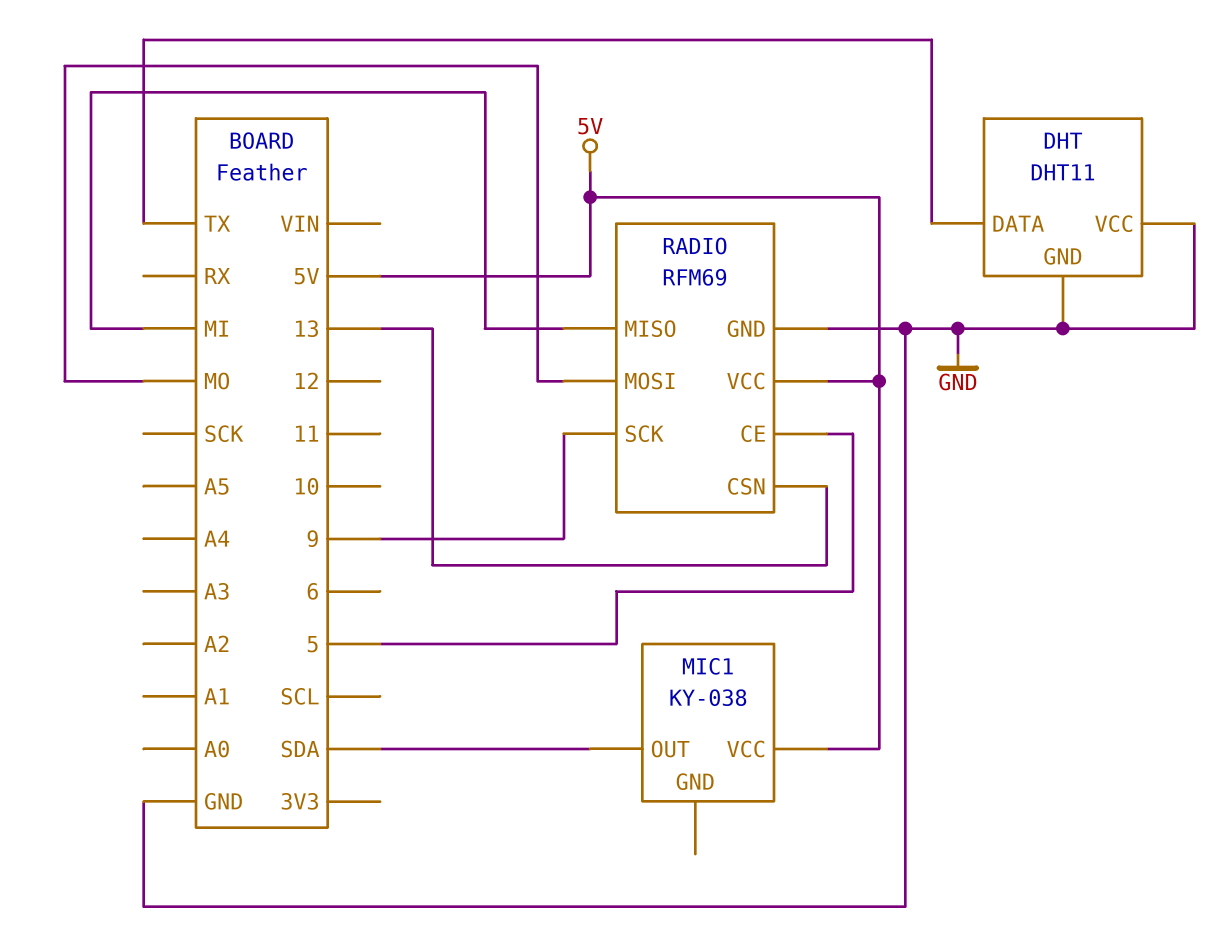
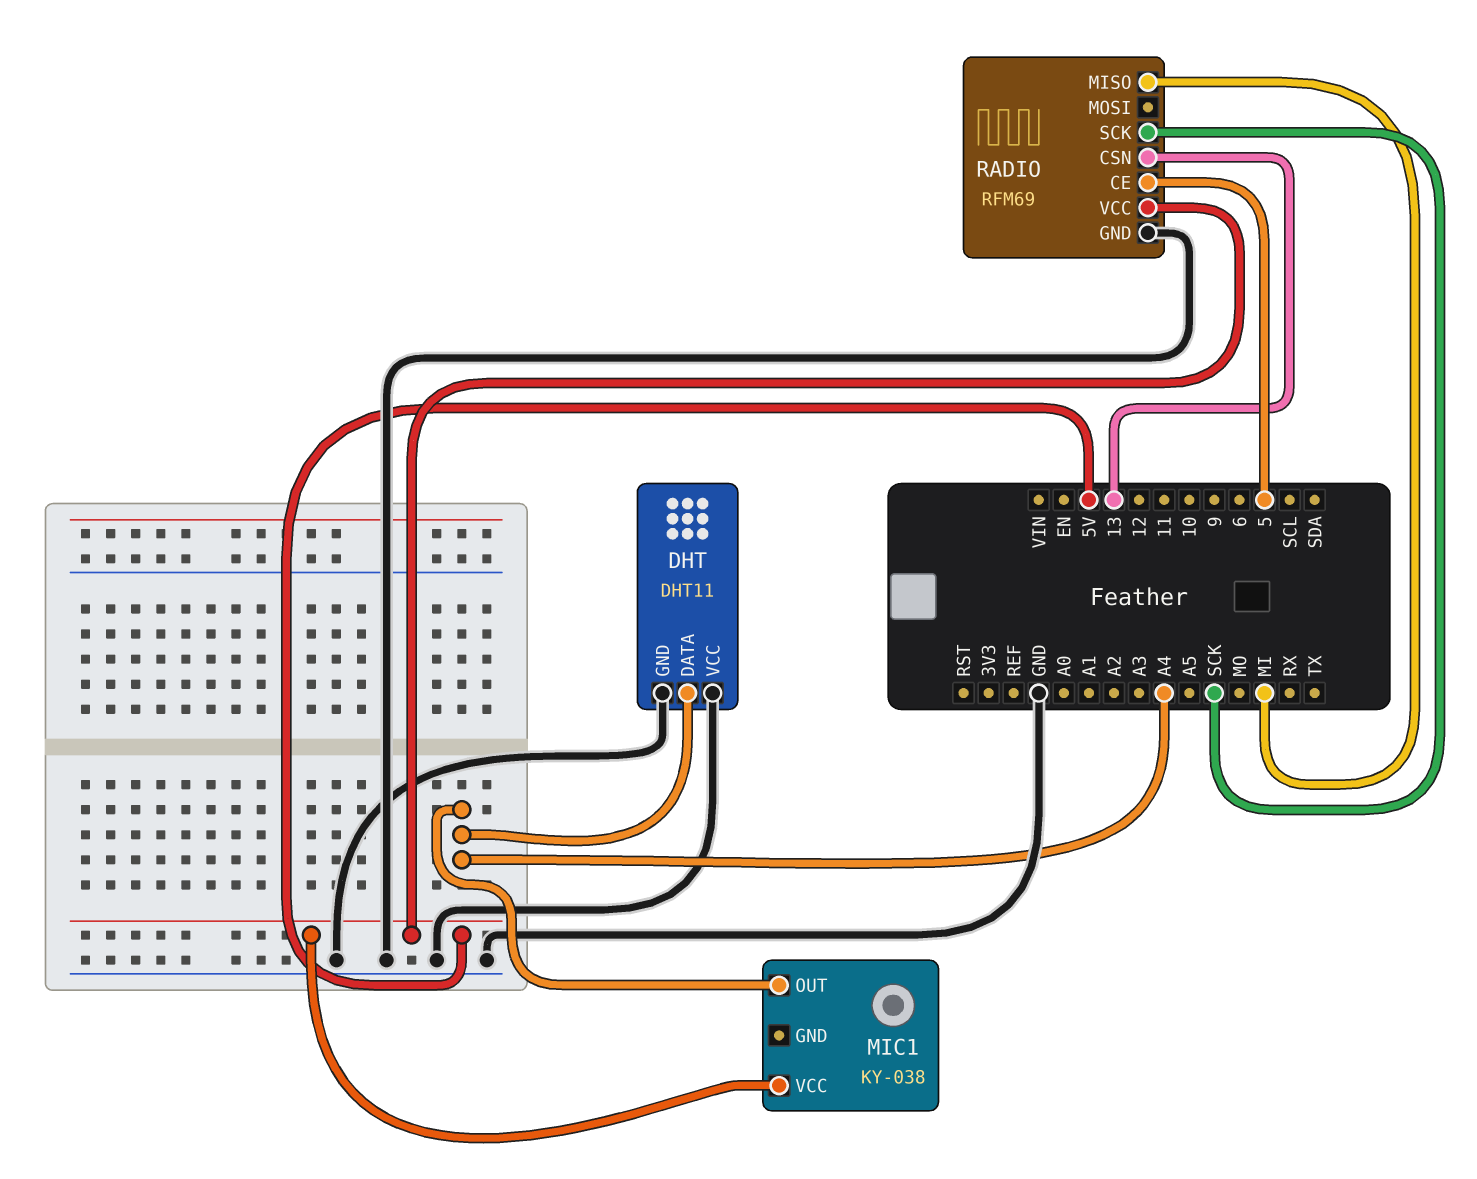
DHT pin DATA: TX -> A4
MIC1 pin OUT: SDA -> A4
RADIO pin MOSI: MO -> none
RADIO pin SCK: 9 -> SCK

